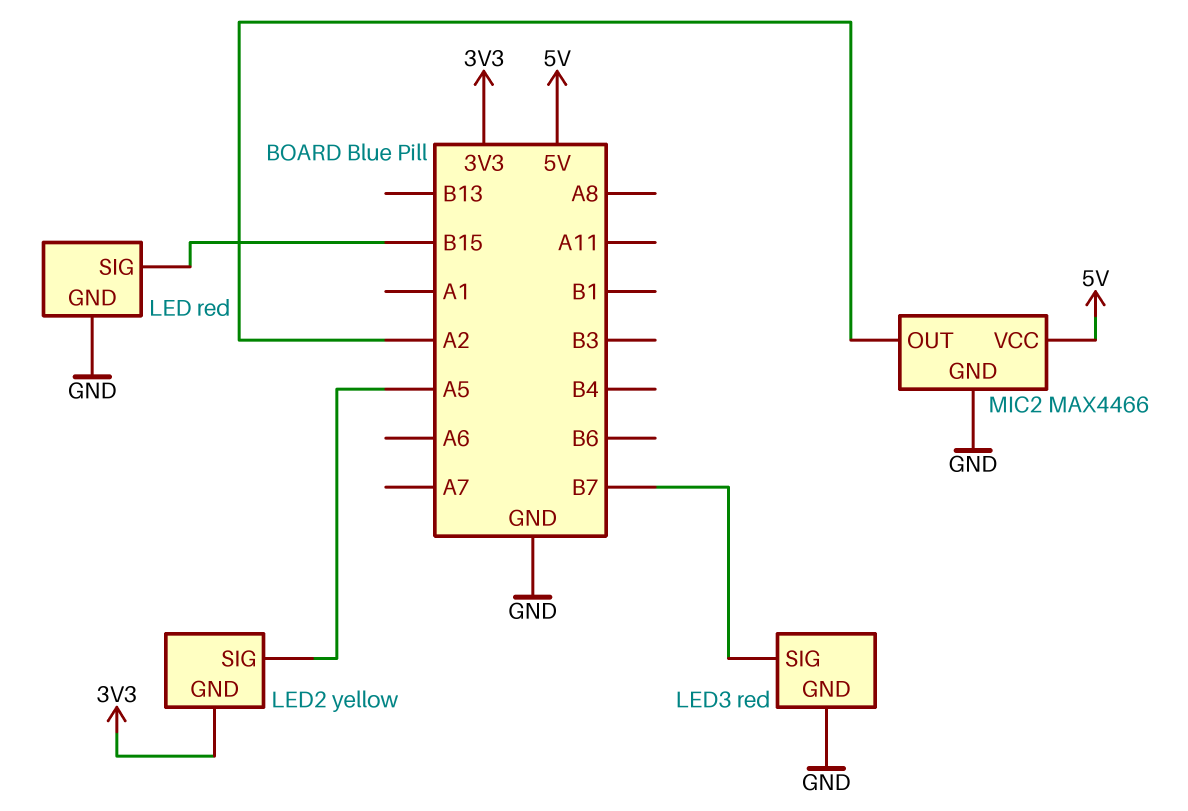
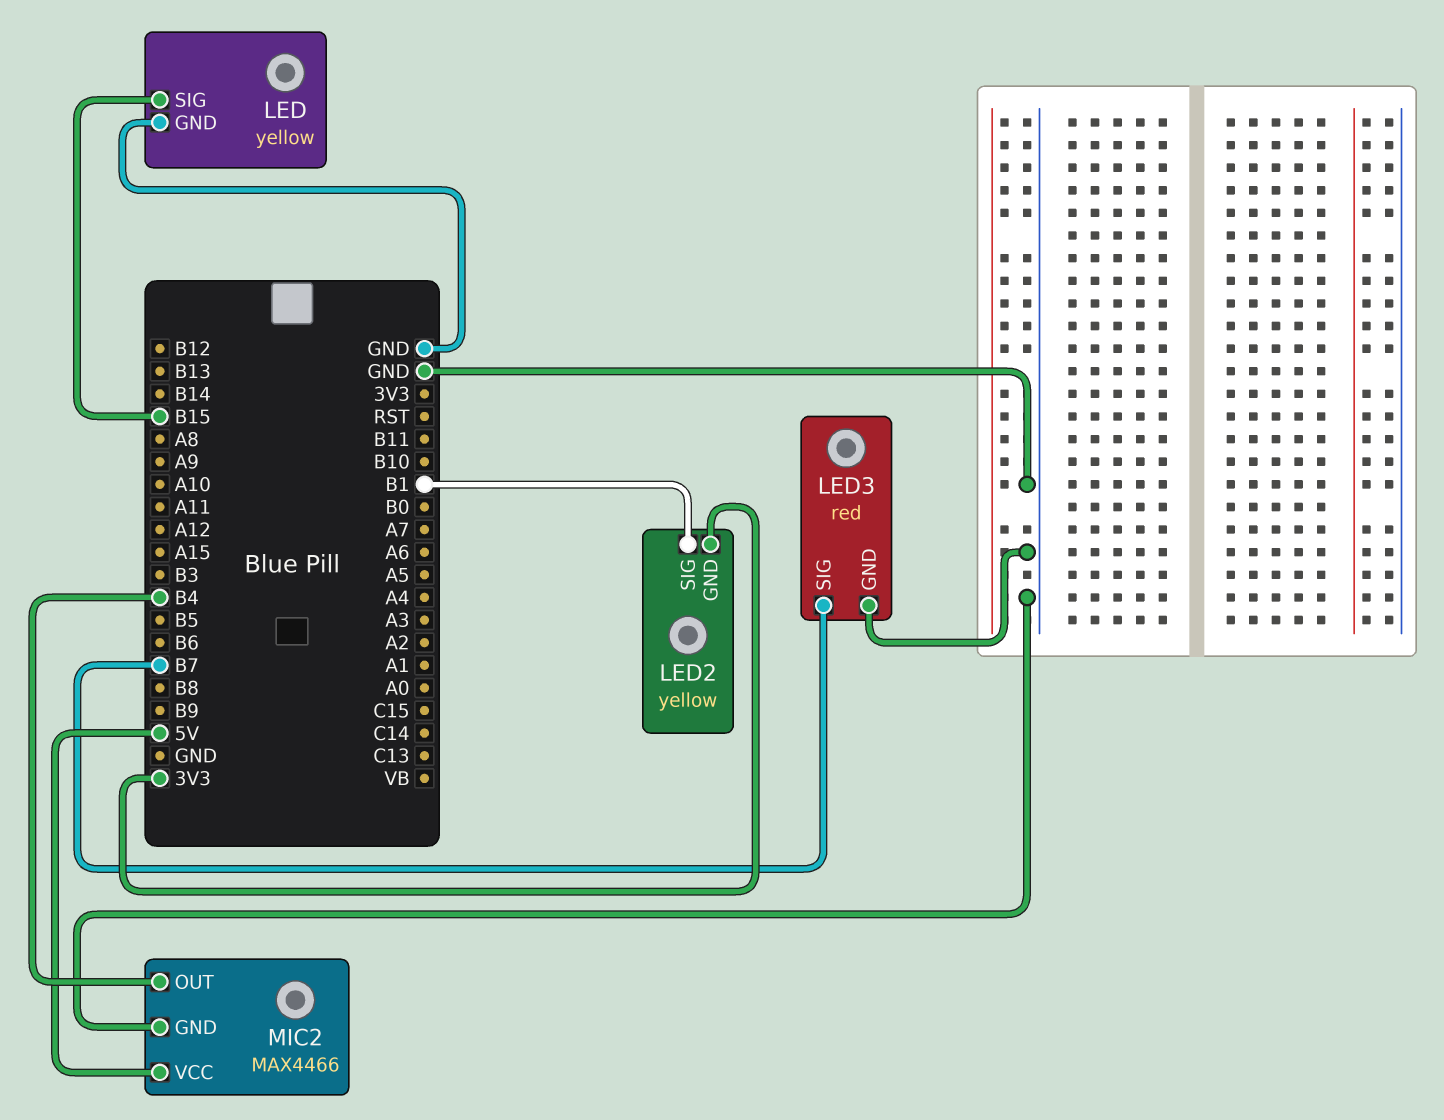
LED: red -> yellow
LED2 pin SIG: A5 -> B1
MIC2 pin OUT: A2 -> B4

